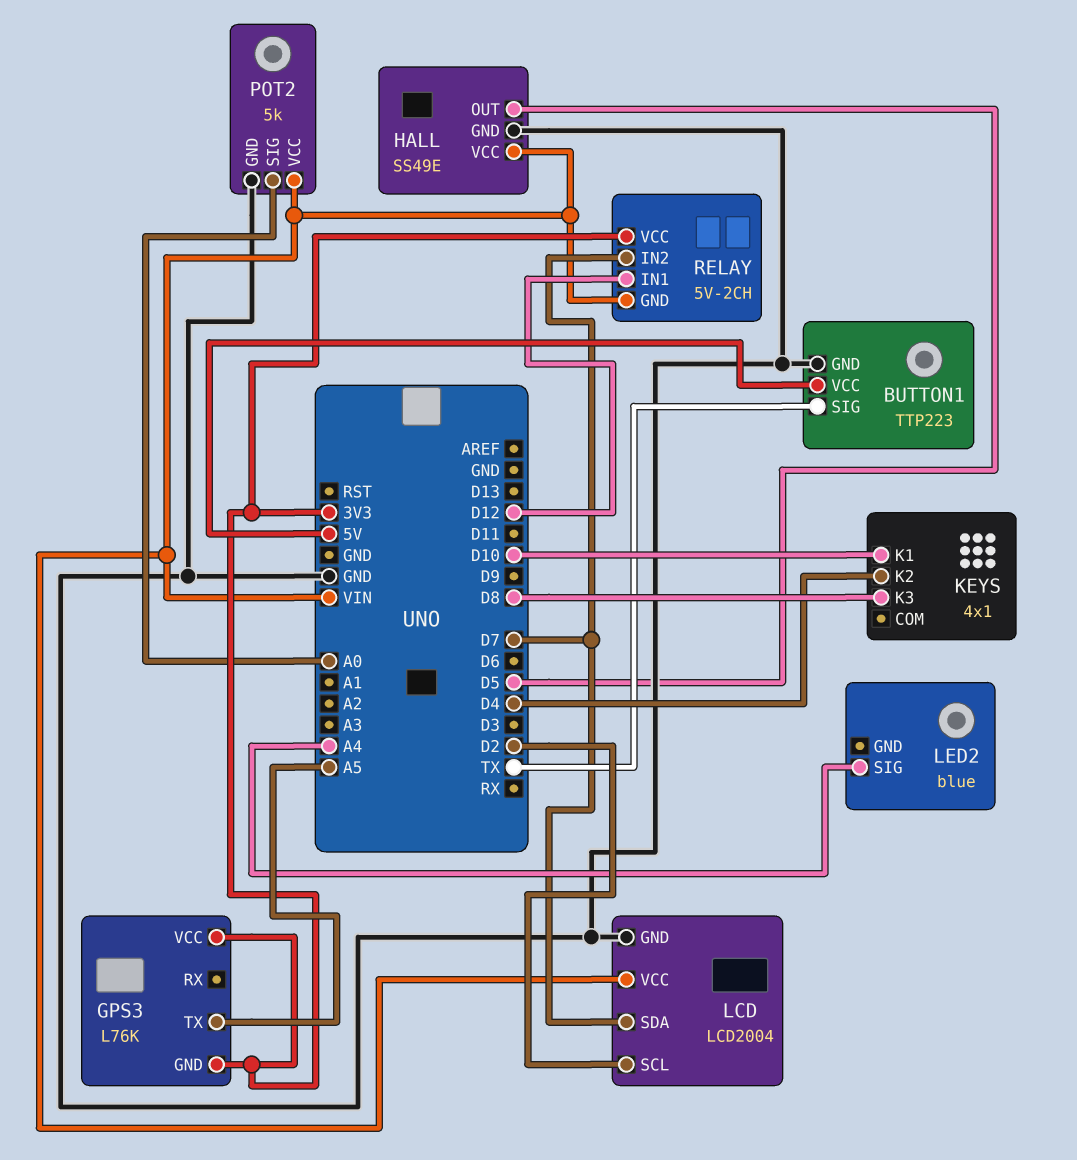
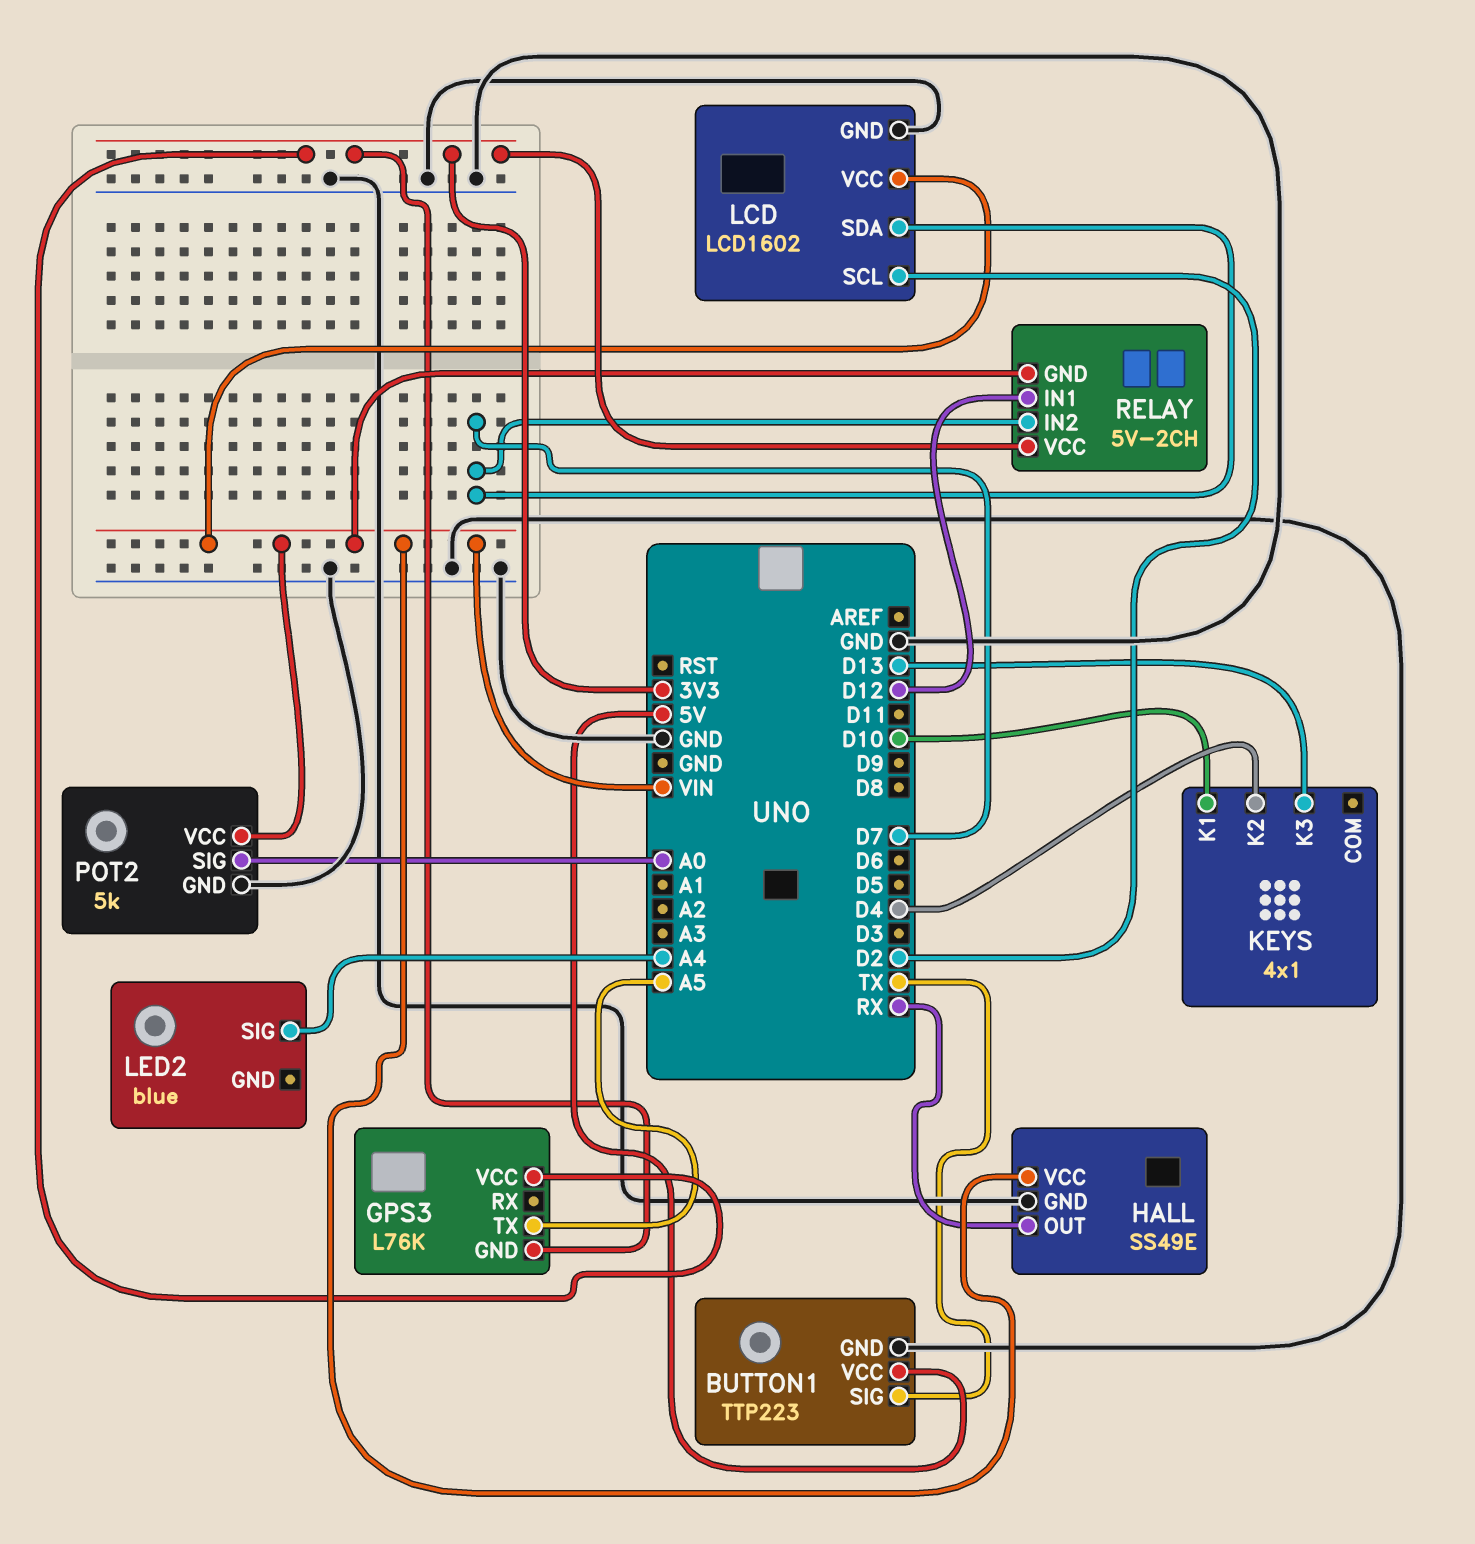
HALL pin OUT: D5 -> RX
KEYS pin K3: D8 -> D13
LCD: LCD2004 -> LCD1602

